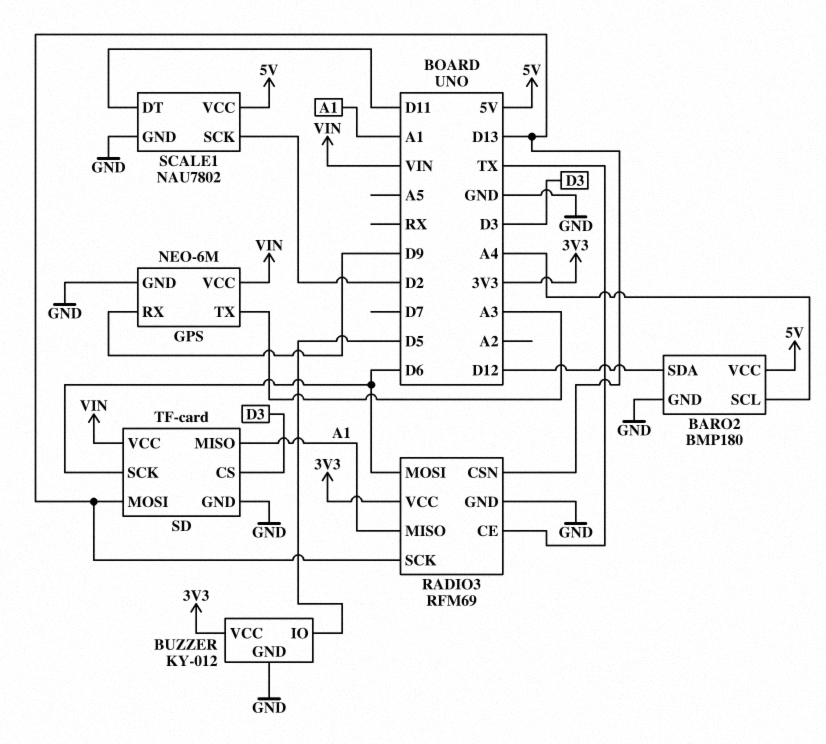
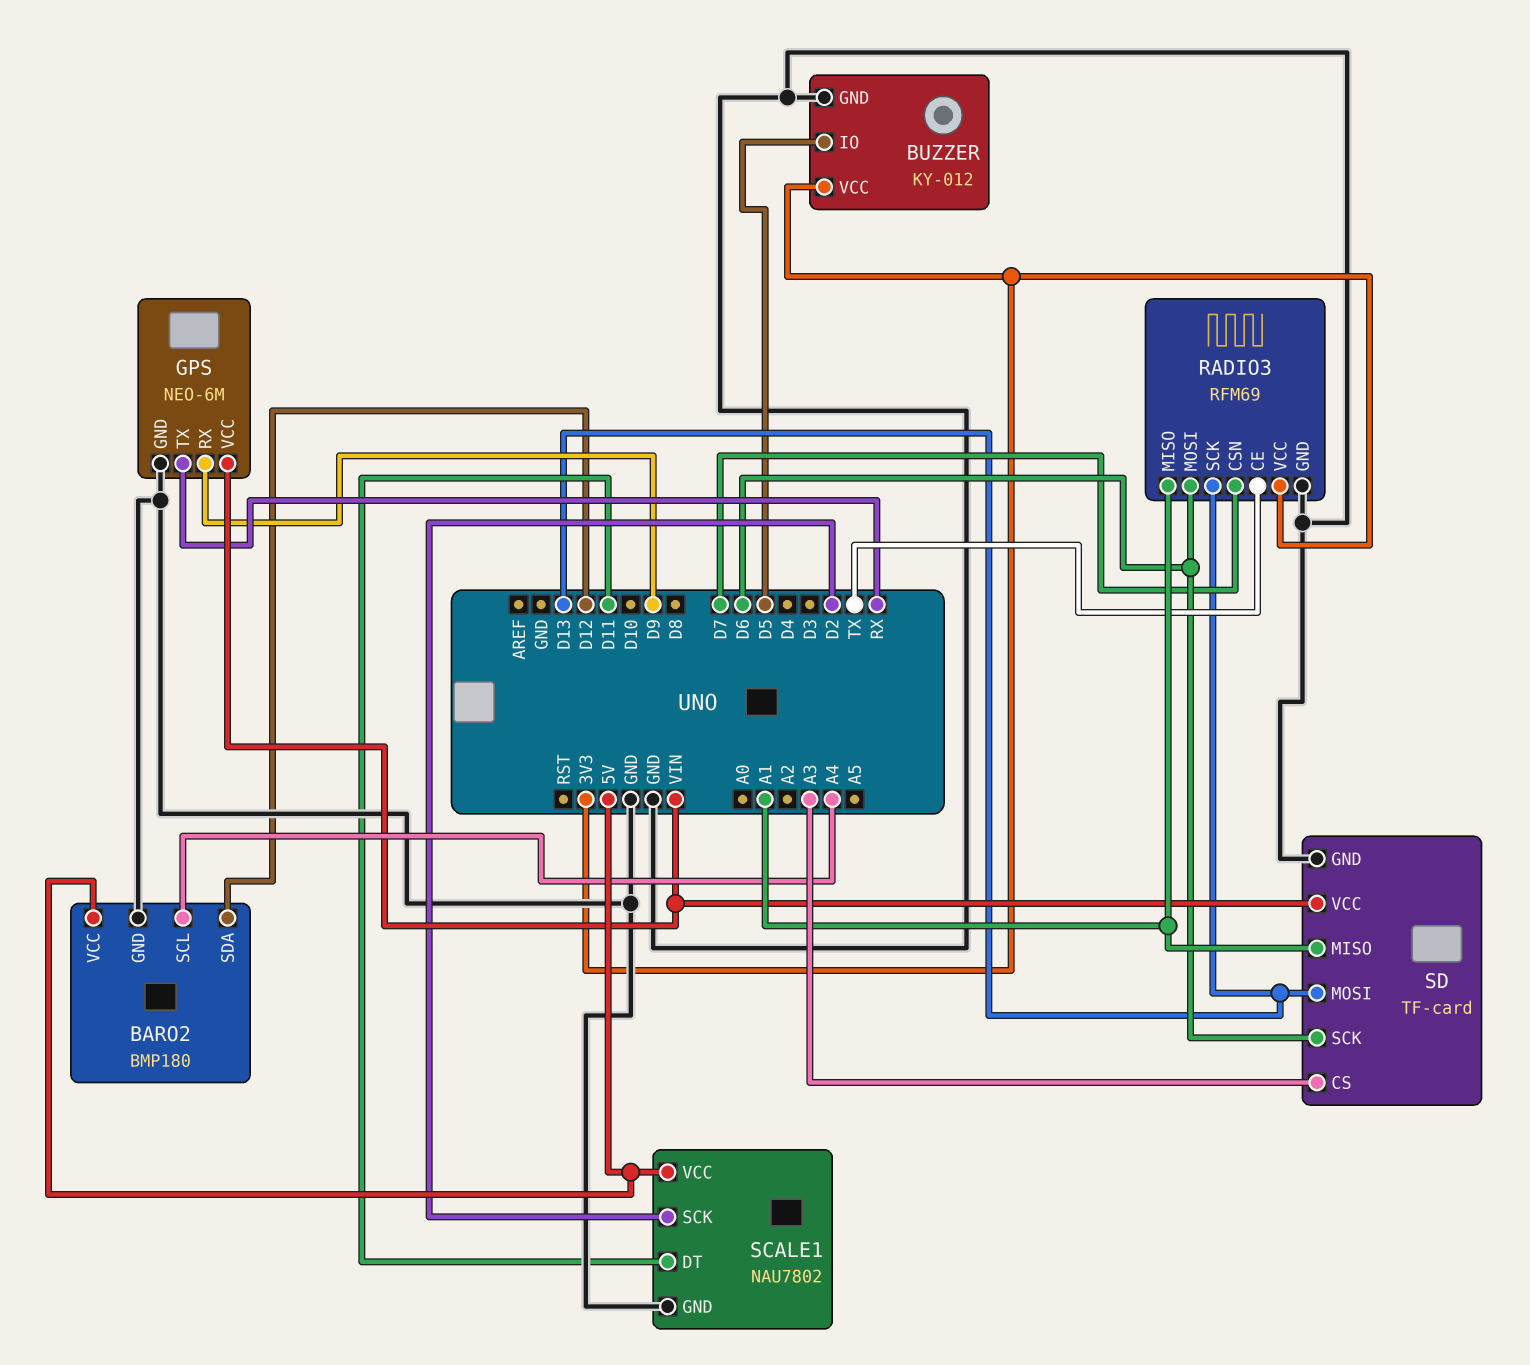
GPS pin TX: A3 -> RX
RADIO3 pin CSN: D13 -> D7
SD pin CS: D3 -> A3

